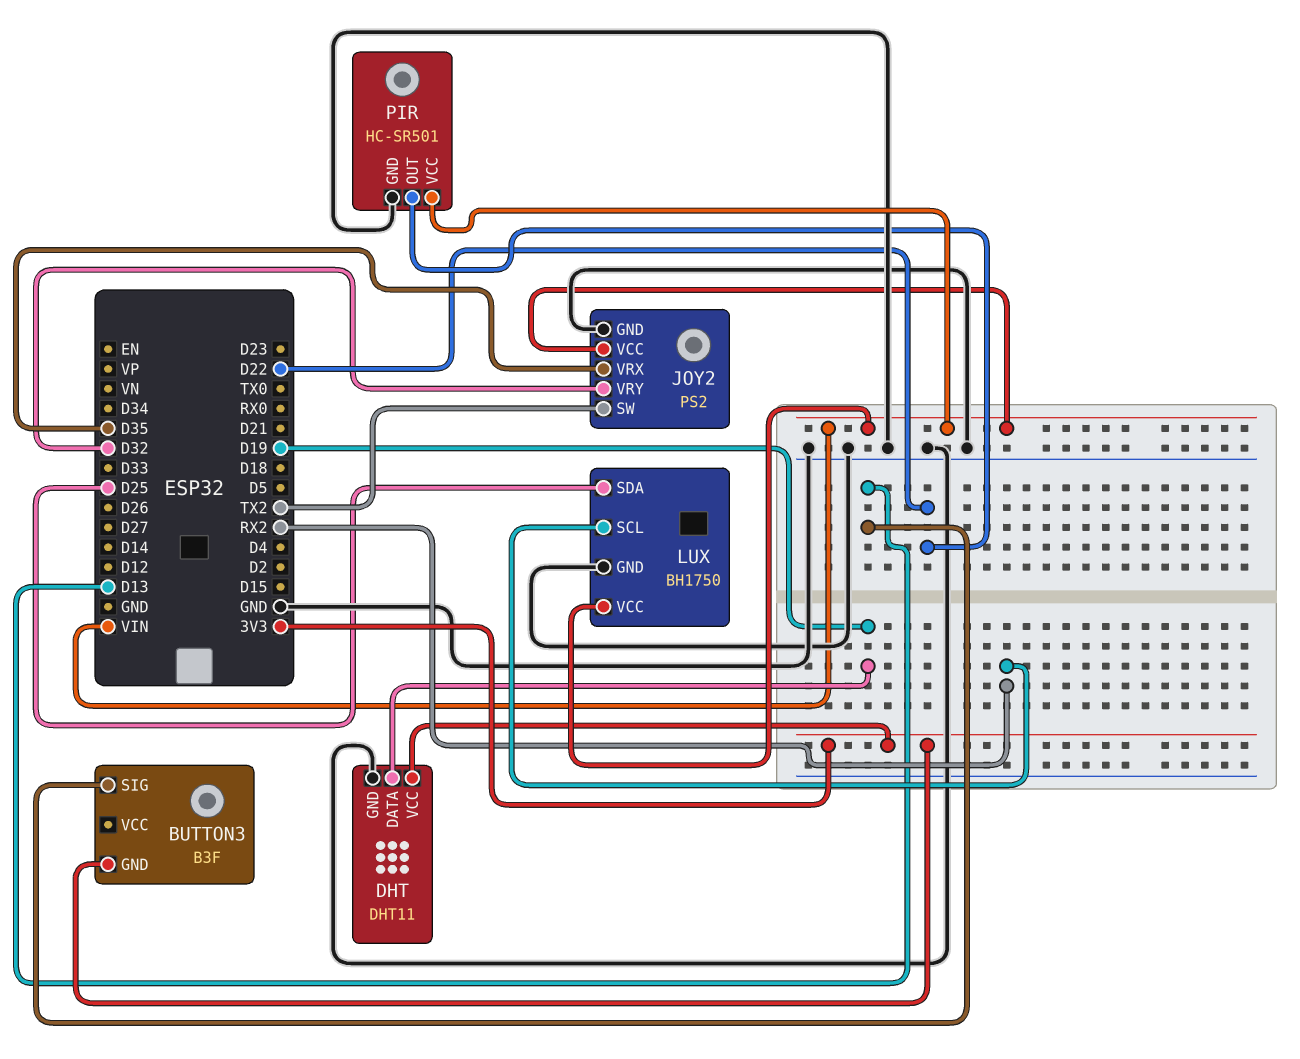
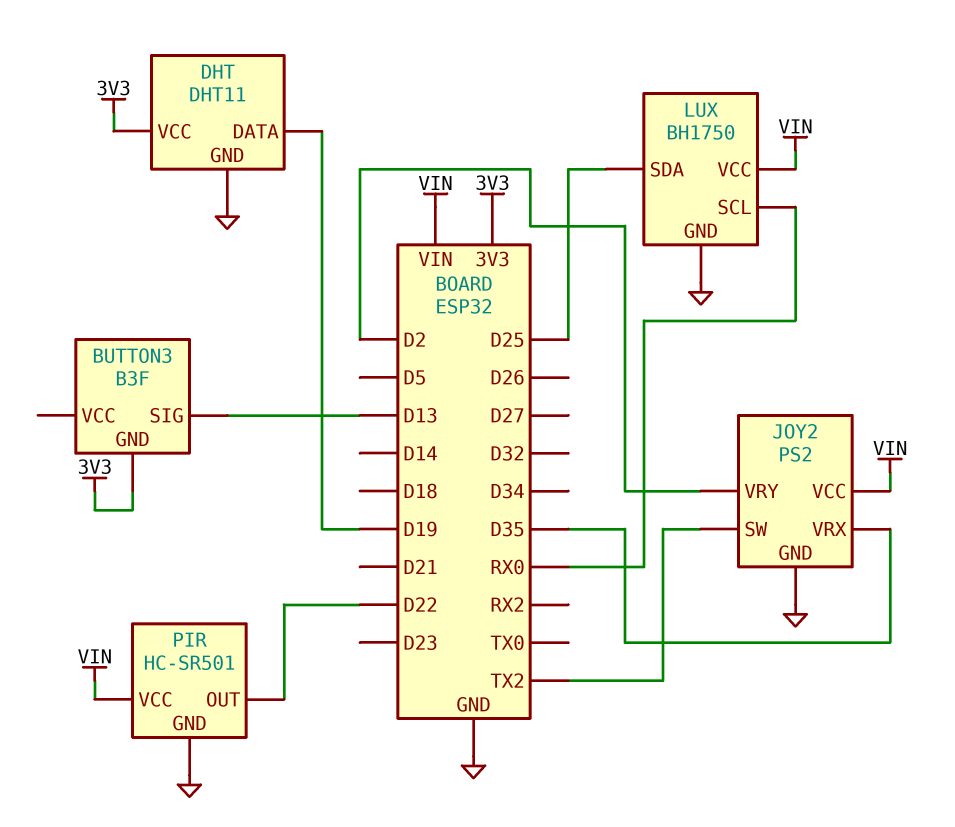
JOY2 pin VRY: D32 -> D2
LUX pin SCL: RX2 -> RX0

